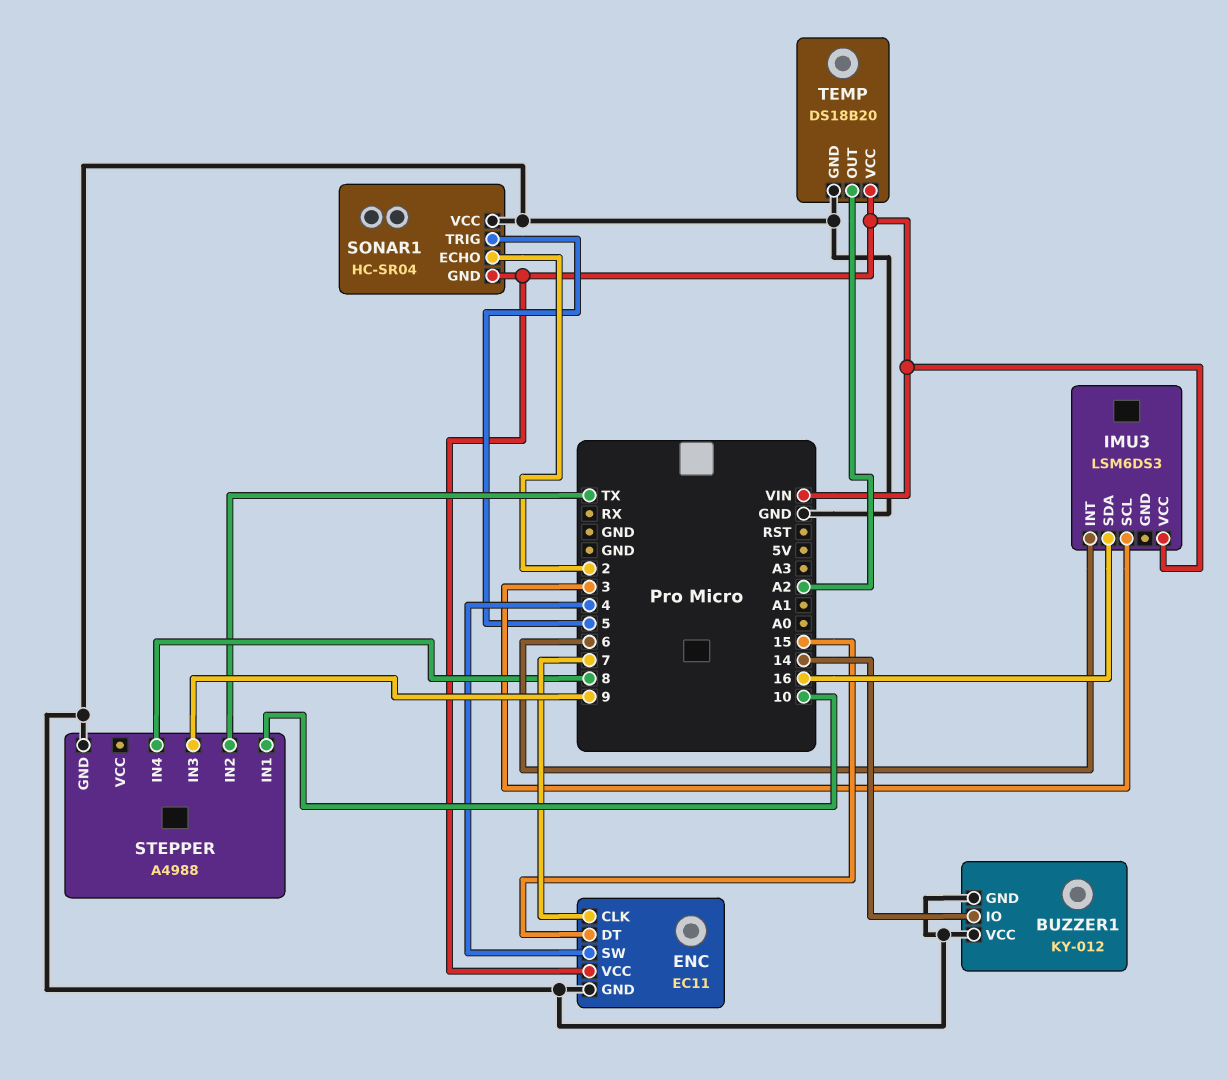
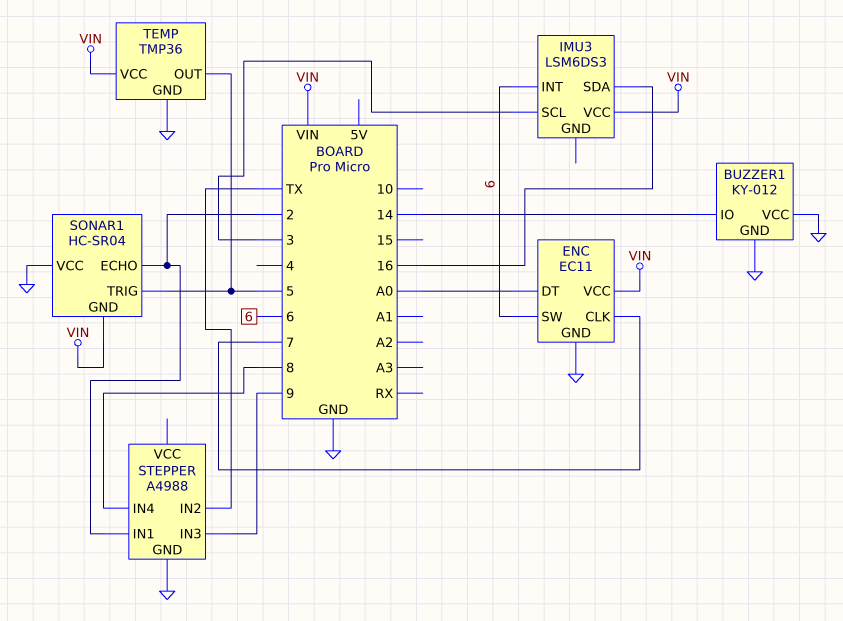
ENC pin DT: 15 -> A0
ENC pin SW: 4 -> 6
STEPPER pin IN1: 10 -> 2
TEMP: DS18B20 -> TMP36
TEMP pin OUT: A2 -> 5

